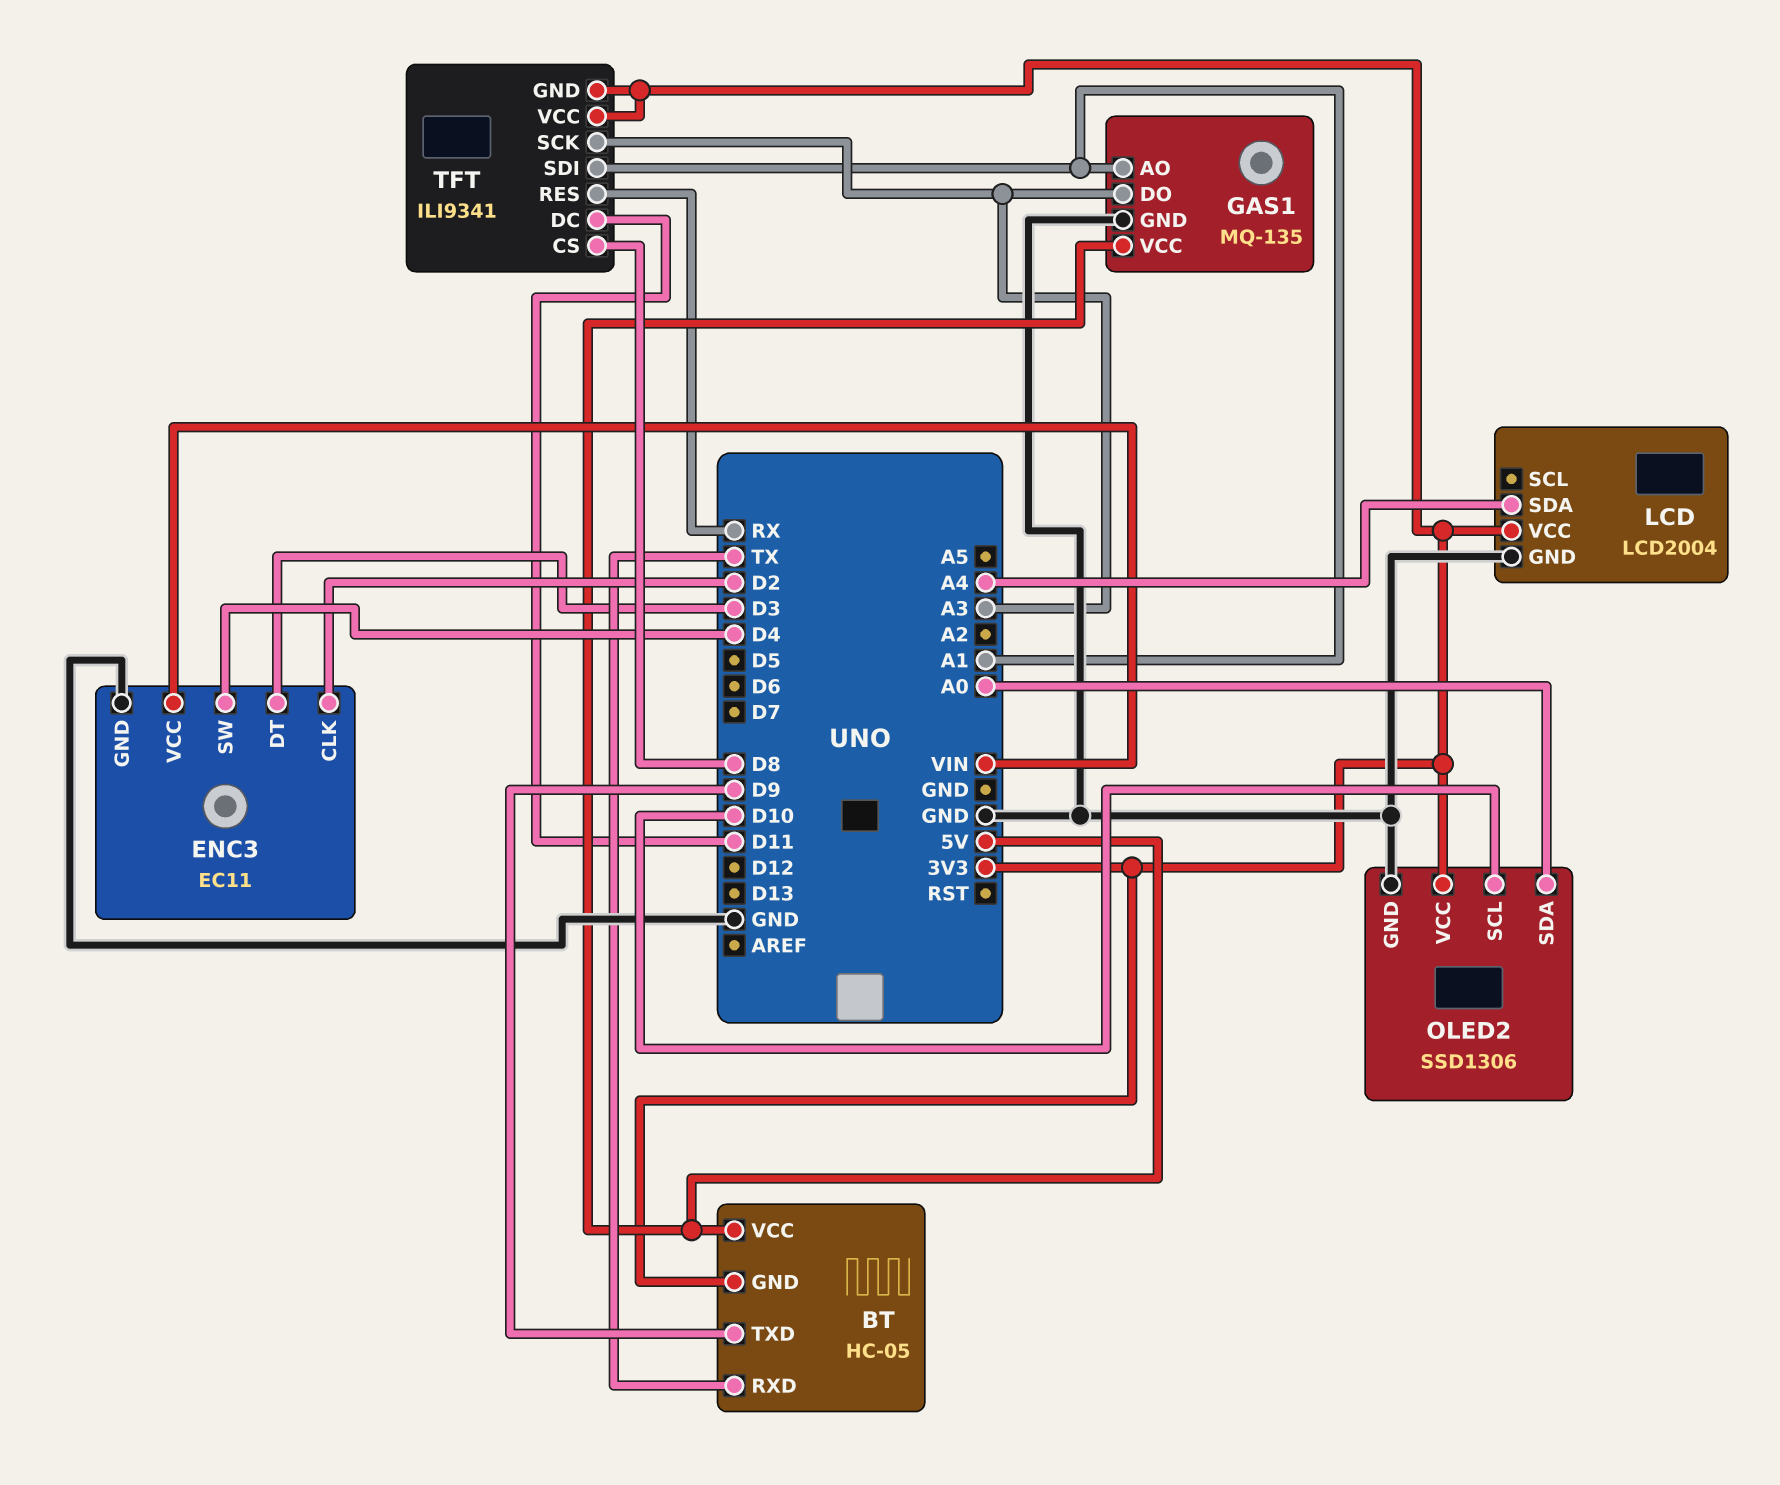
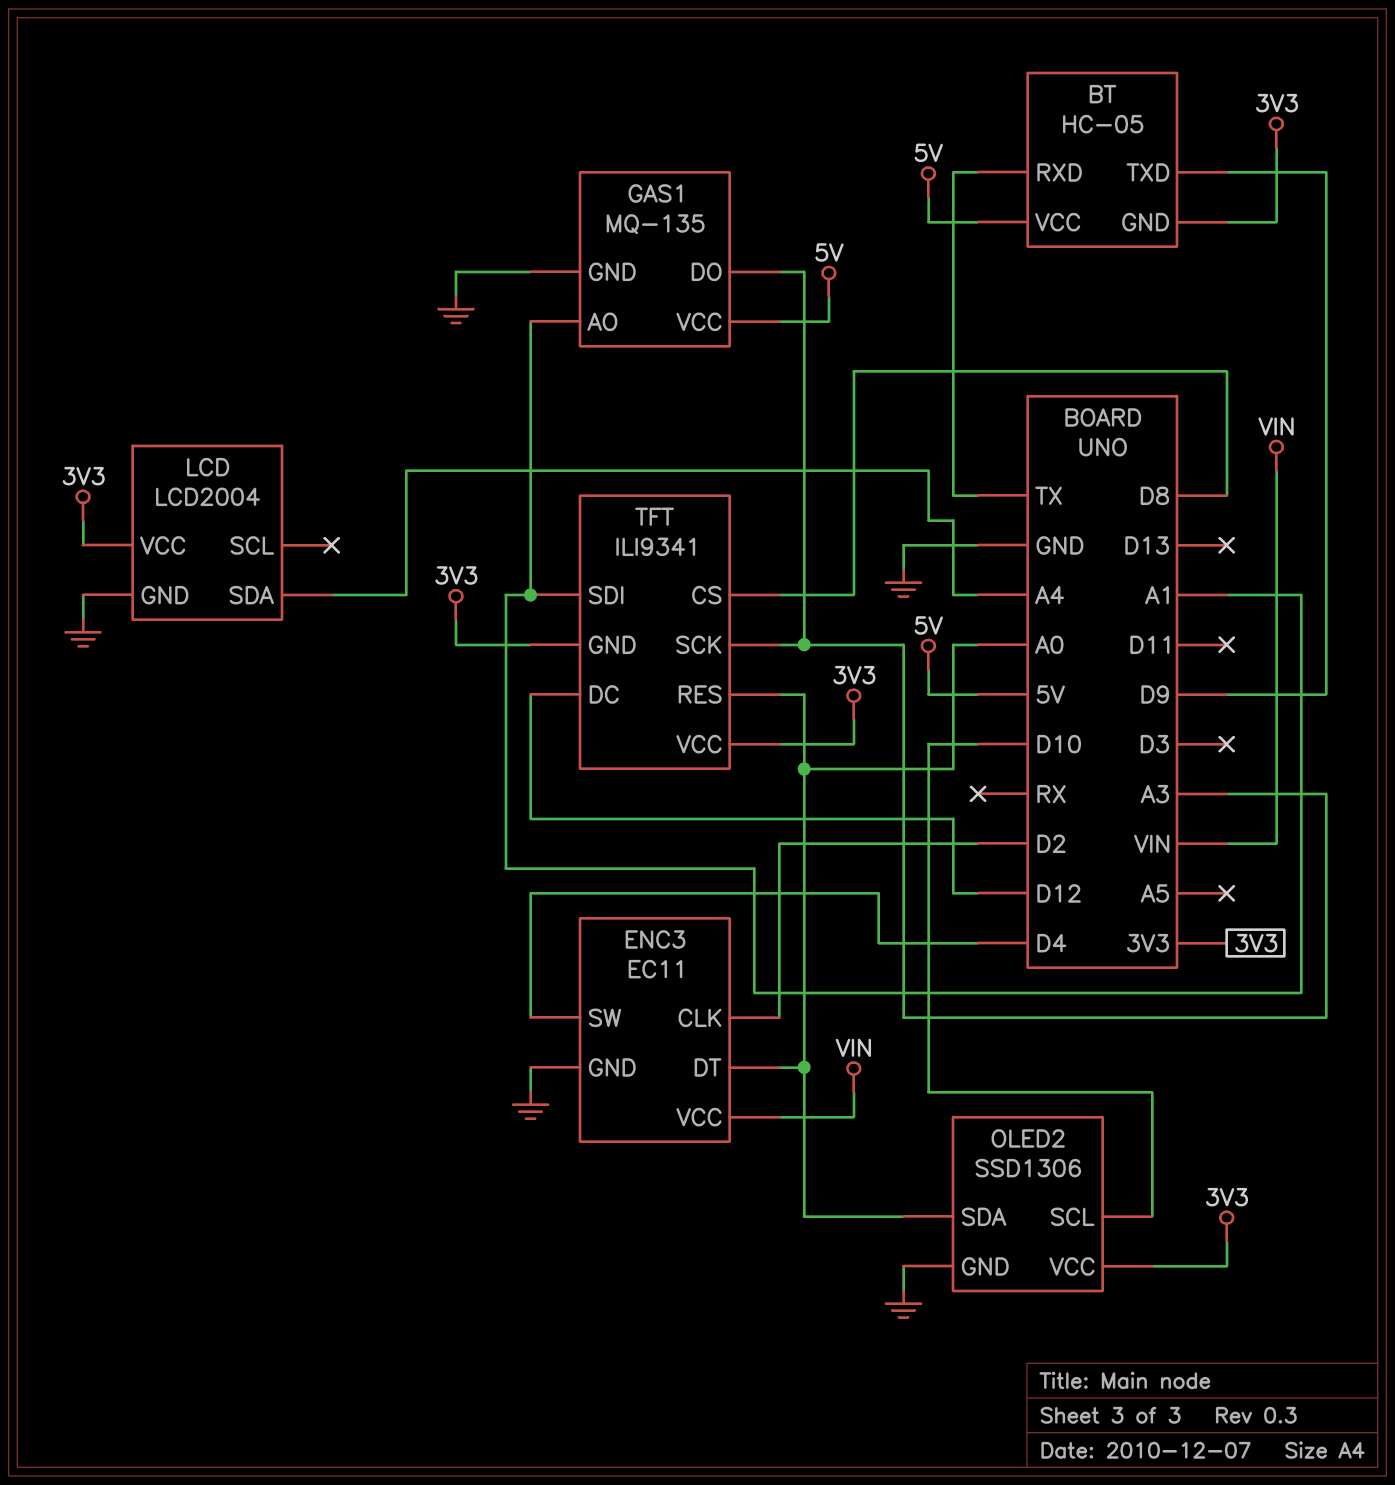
ENC3 pin DT: D3 -> A0
TFT pin DC: D11 -> D12
TFT pin RES: RX -> A0

